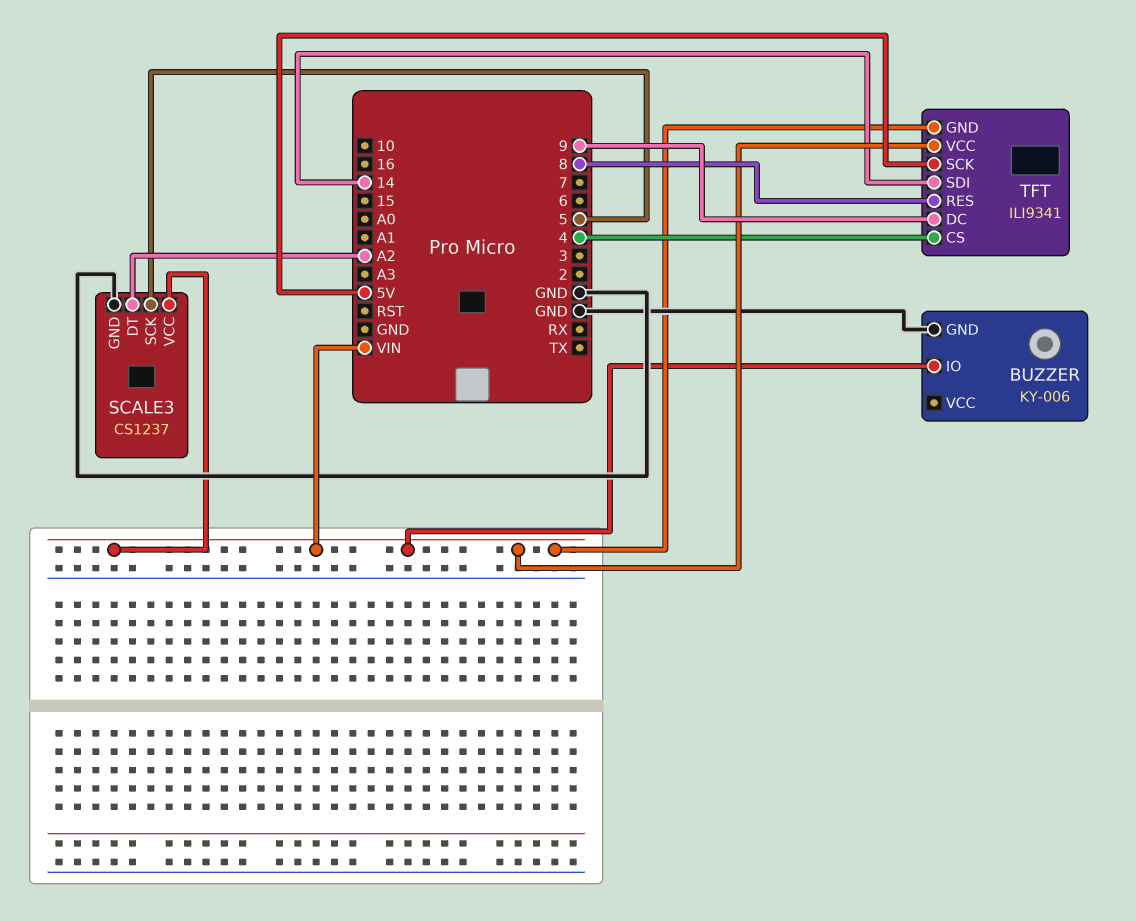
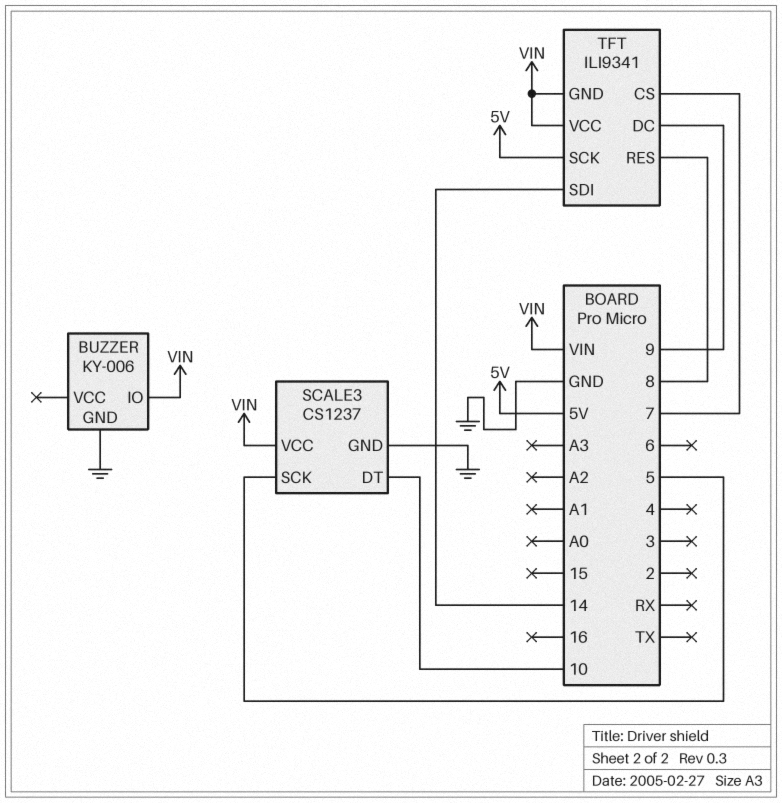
SCALE3 pin DT: A2 -> 10
TFT pin CS: 4 -> 7

